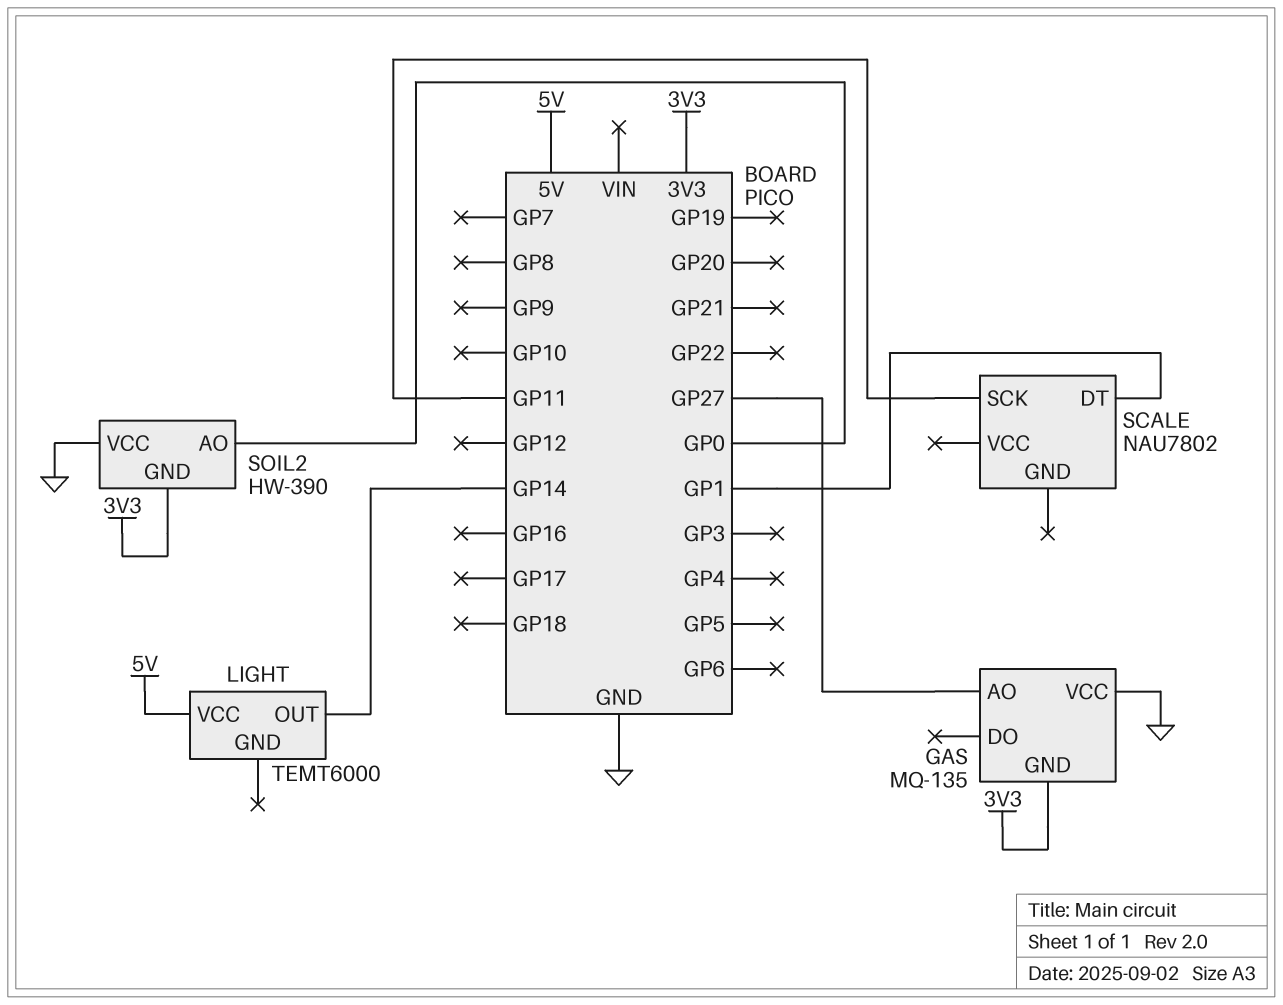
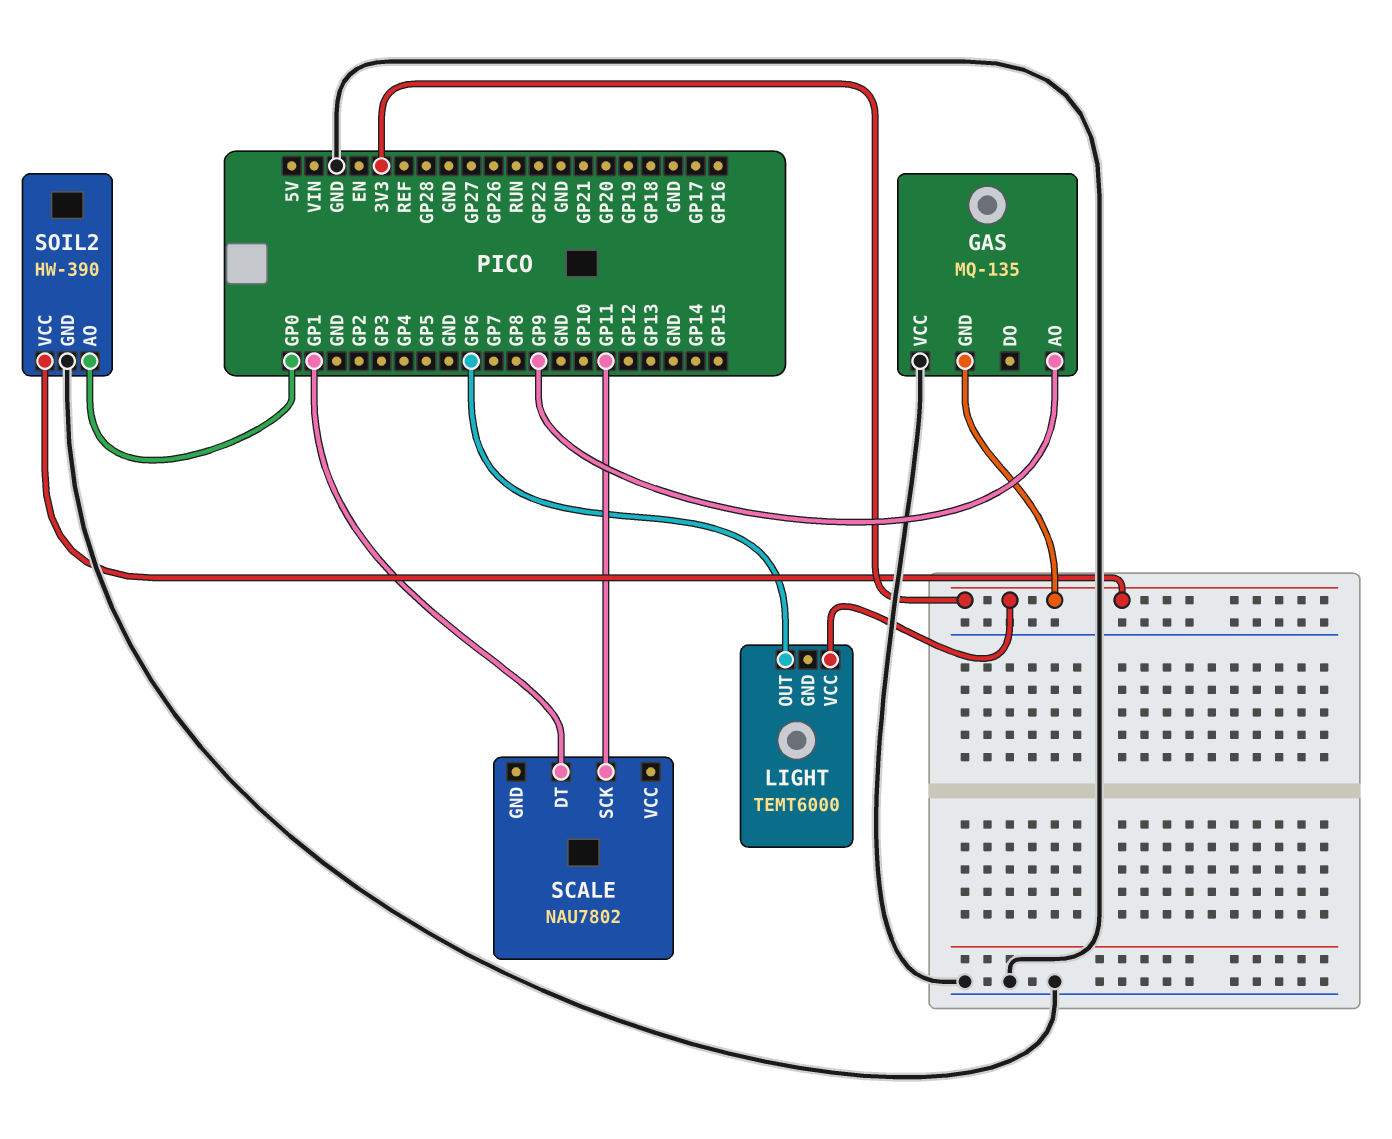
GAS pin AO: GP27 -> GP9
LIGHT pin OUT: GP14 -> GP6
LIGHT pin VCC: 5V -> 3V3
SOIL2 pin GND: 3V3 -> GND
SOIL2 pin VCC: GND -> 3V3

